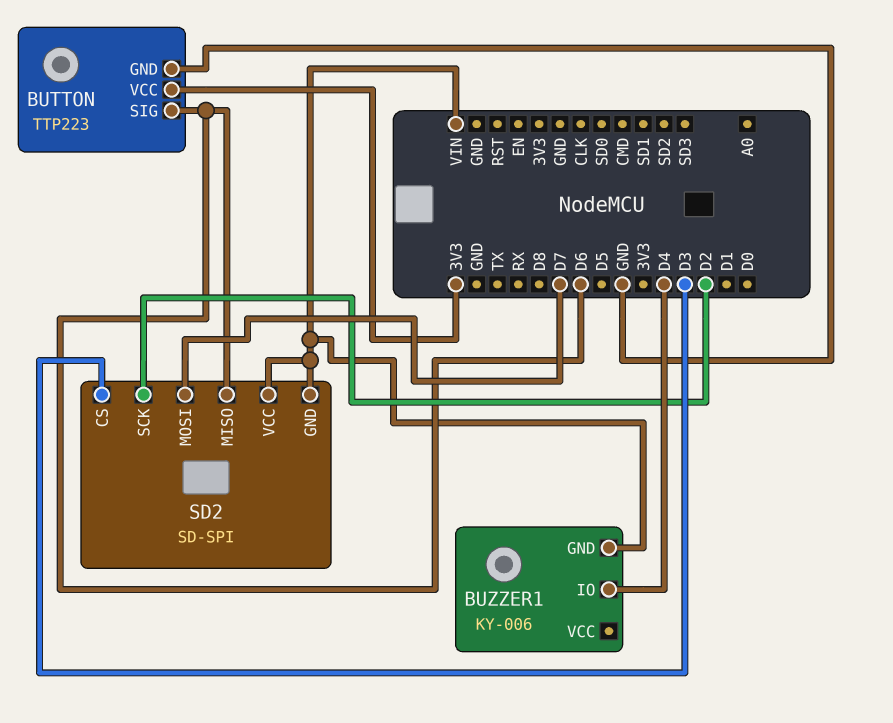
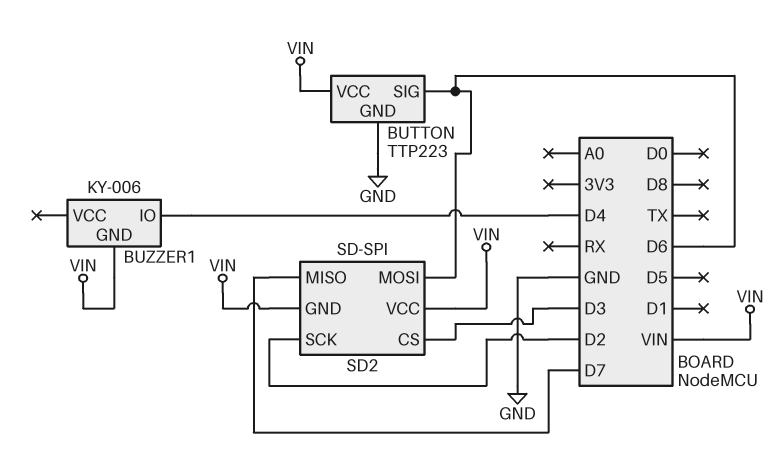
BUTTON pin VCC: 3V3 -> VIN
SD2 pin MISO: D6 -> D7
SD2 pin MOSI: D7 -> D6

